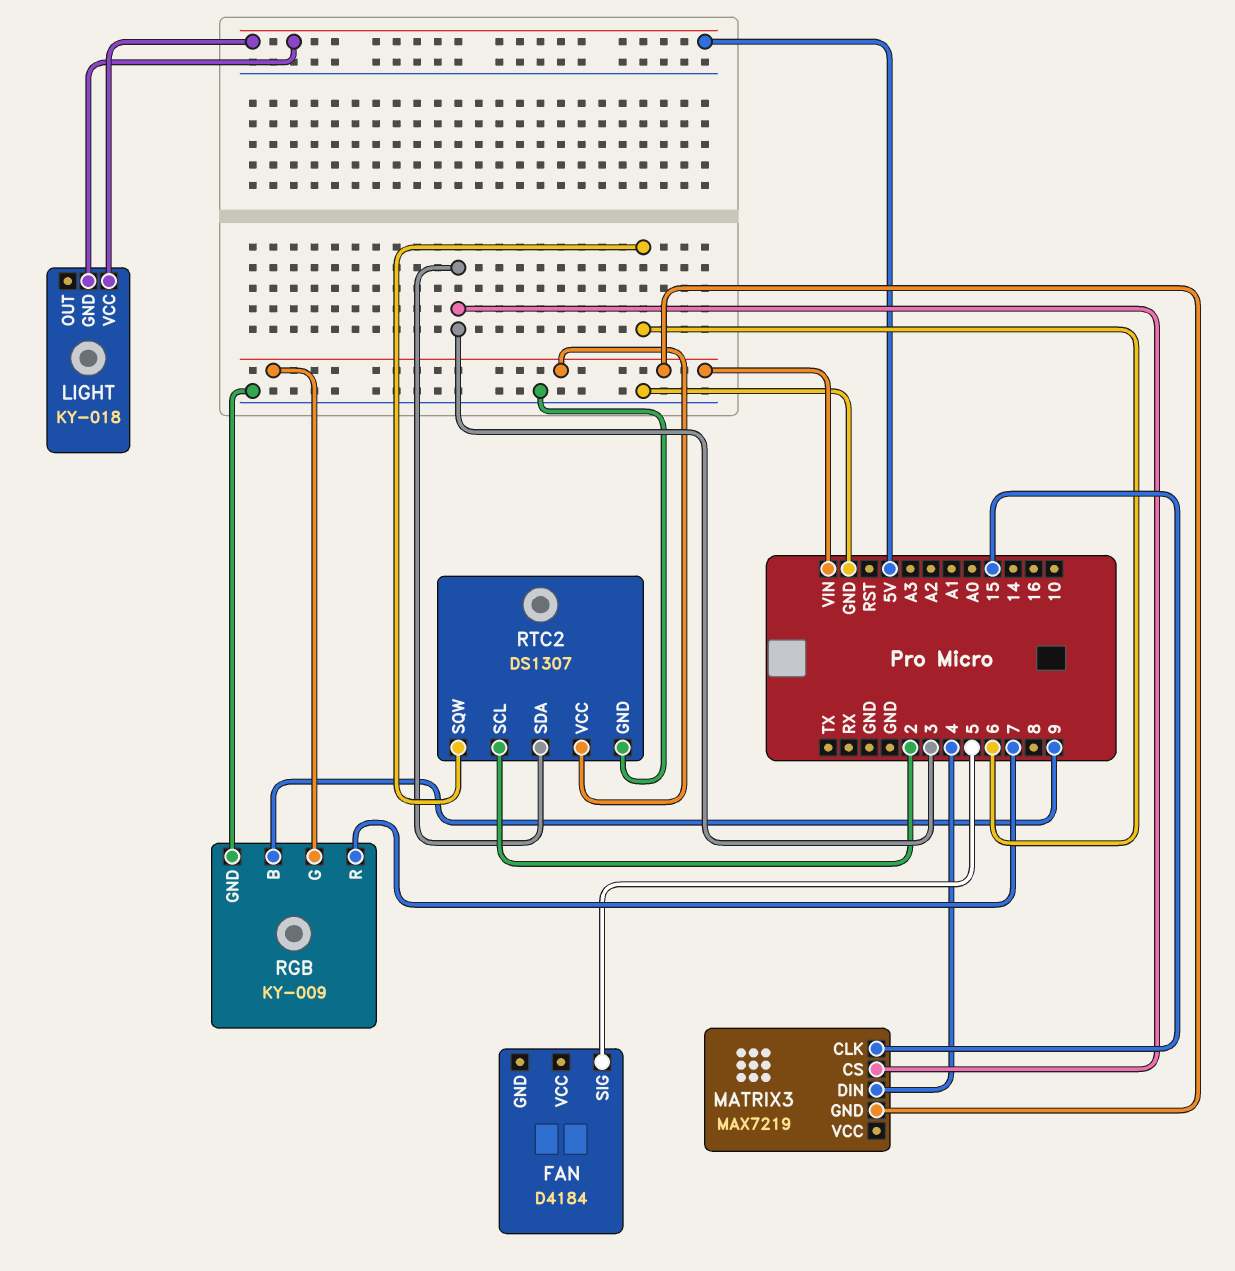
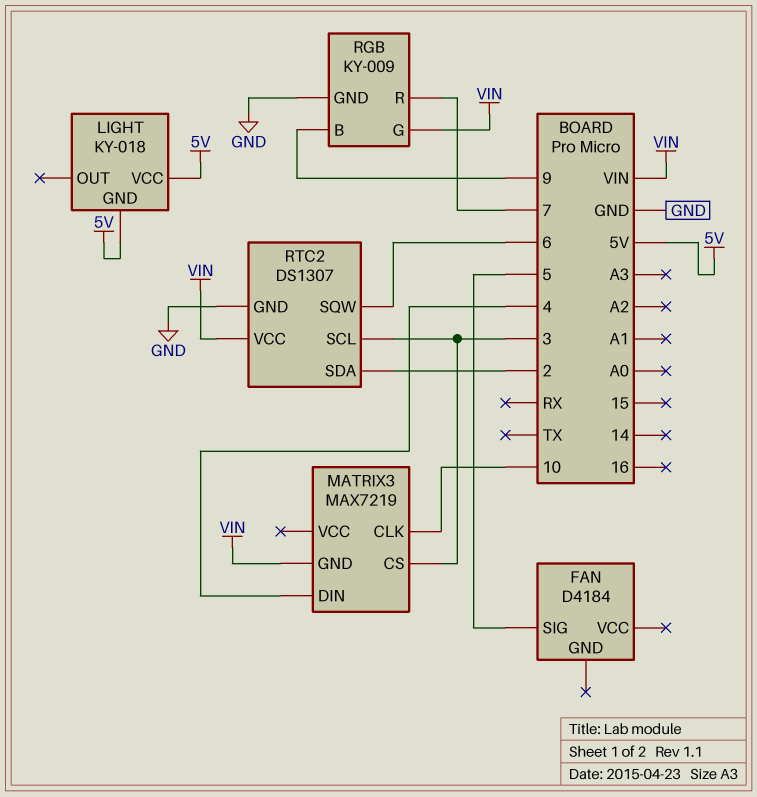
MATRIX3 pin CLK: 15 -> 10
RTC2 pin SCL: 2 -> 3
RTC2 pin SDA: 3 -> 2

